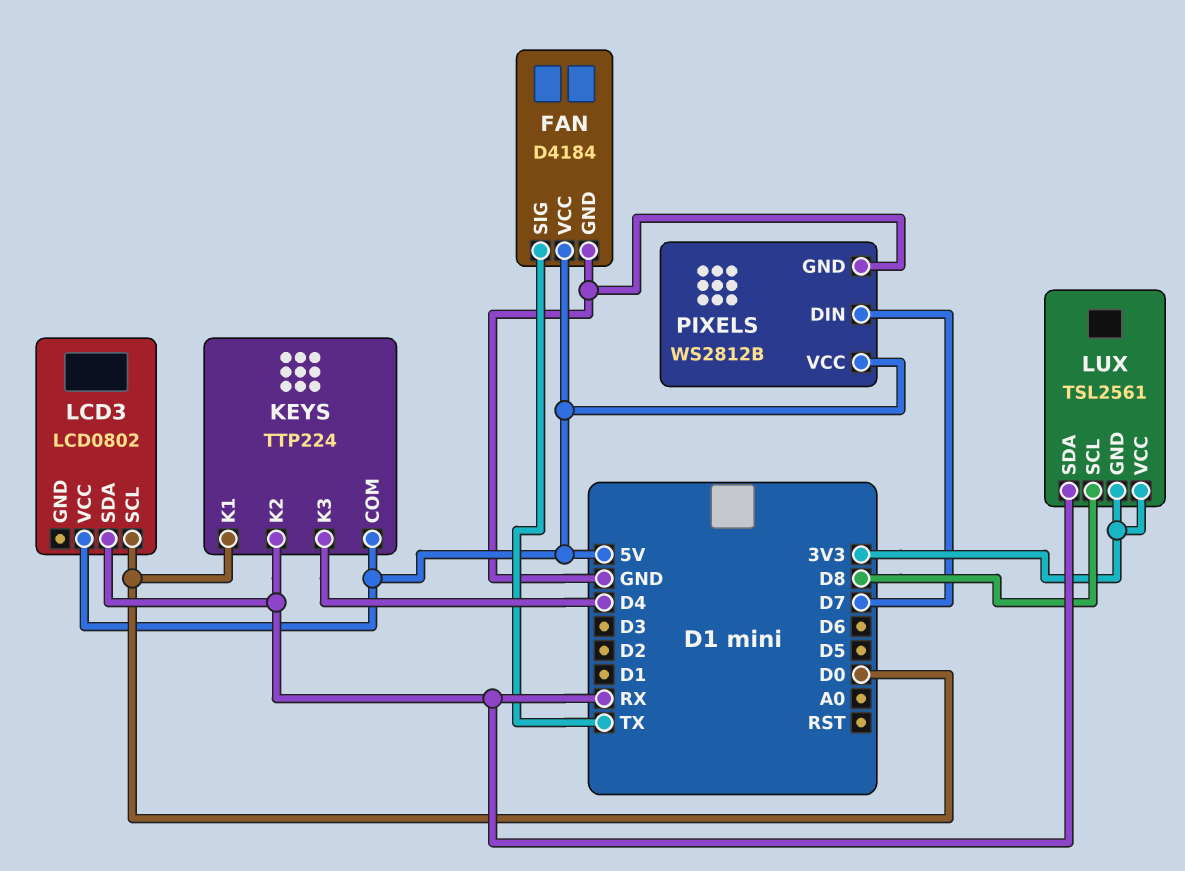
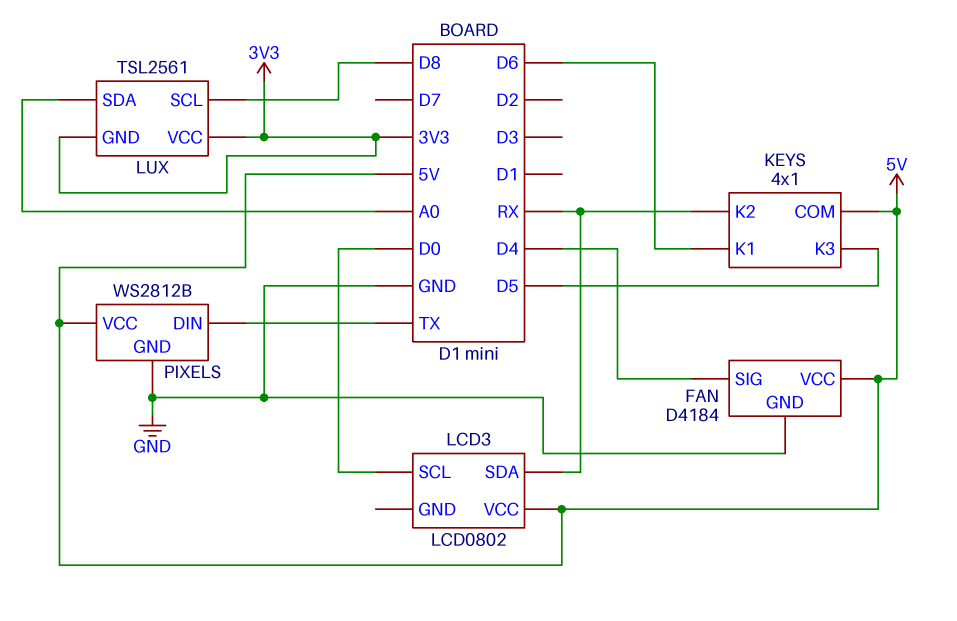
FAN pin SIG: TX -> D4
KEYS: TTP224 -> 4x1
KEYS pin K1: D0 -> D6
KEYS pin K3: D4 -> D5
LUX pin SDA: RX -> A0
PIXELS pin DIN: D7 -> TX

